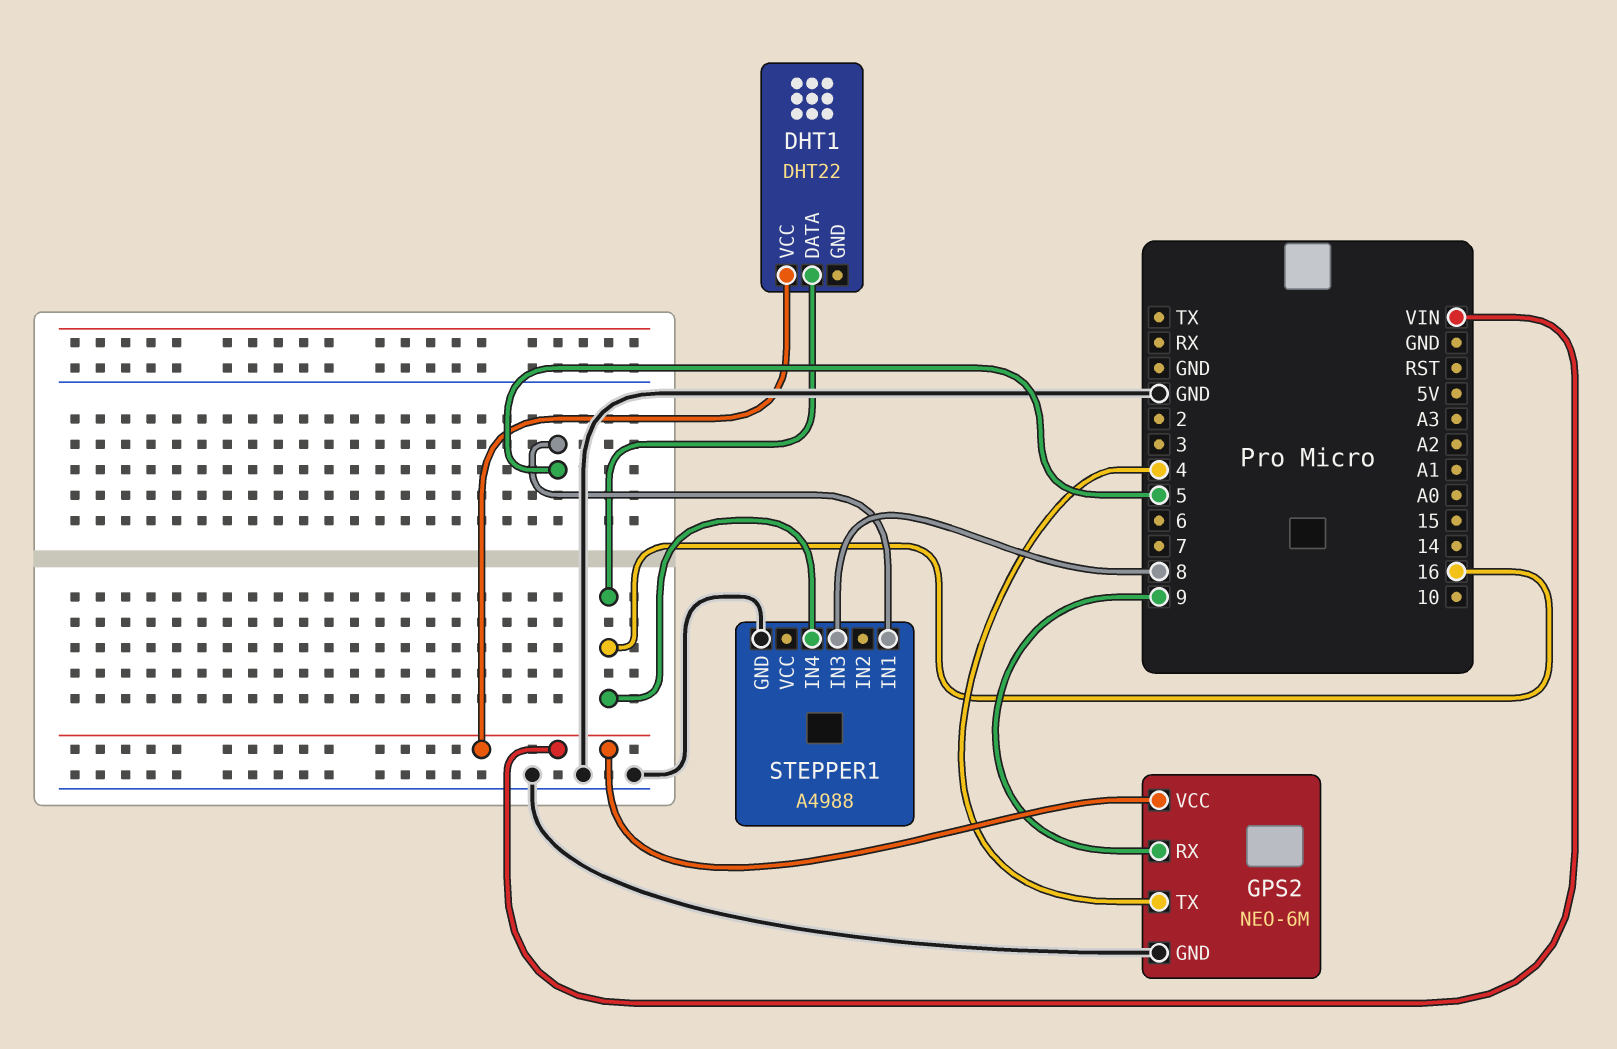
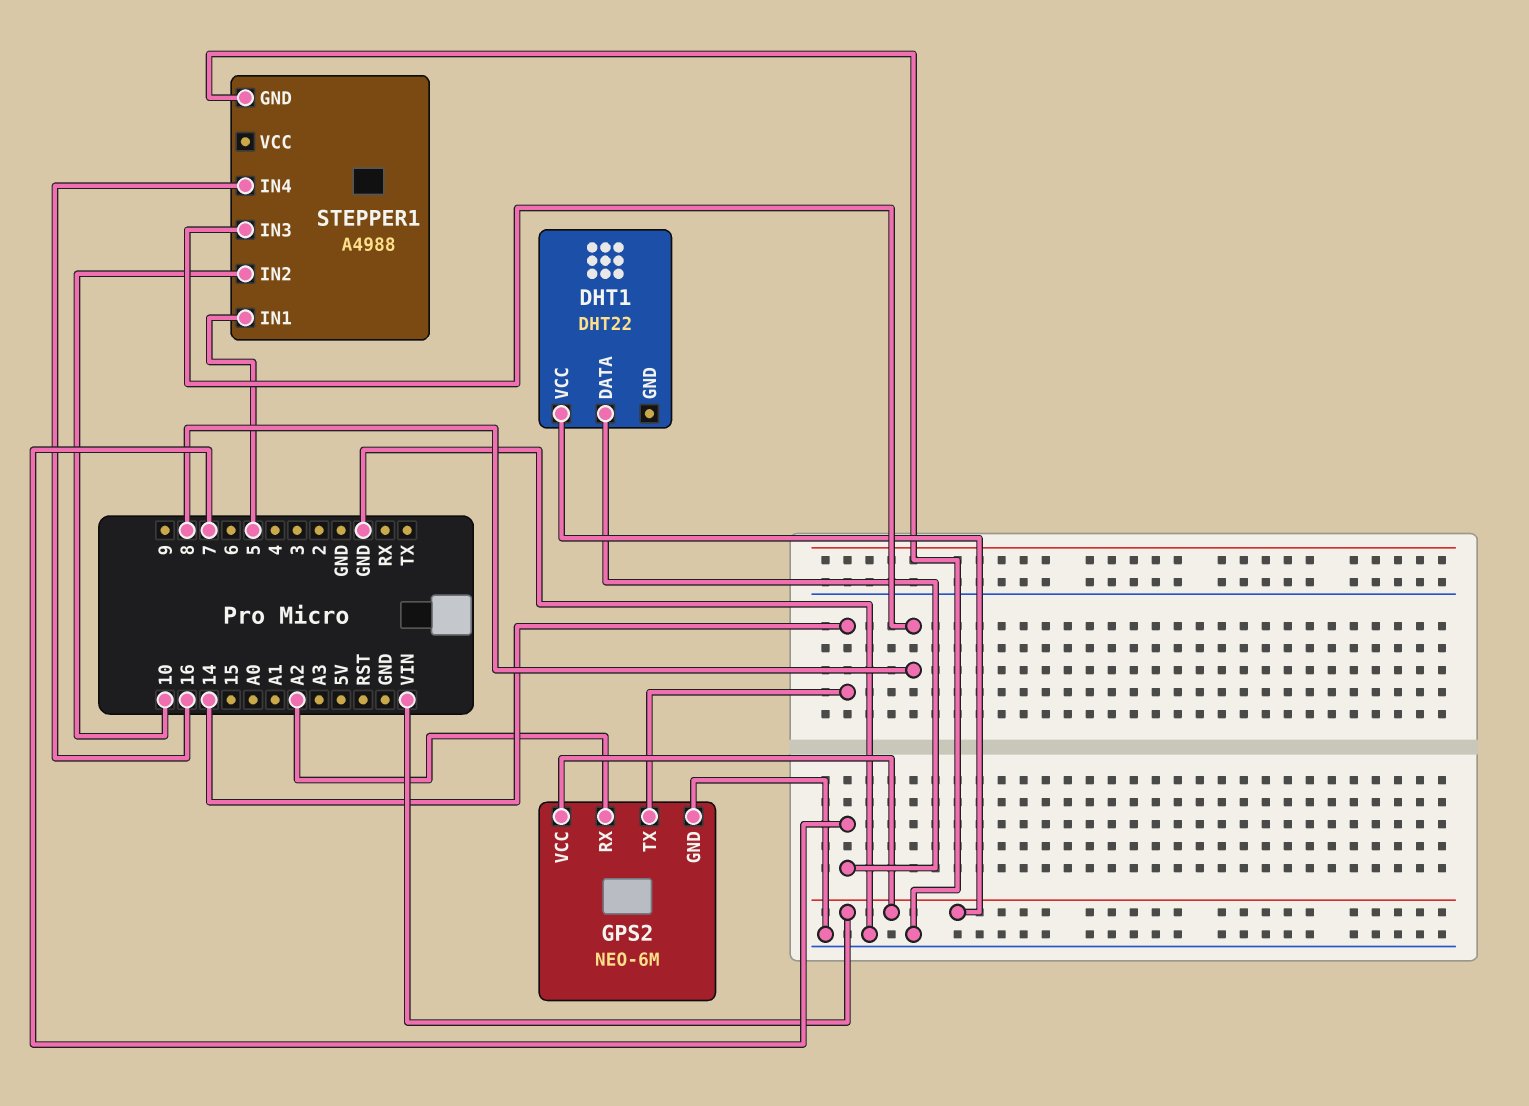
DHT1 pin DATA: 16 -> 7
GPS2 pin RX: 9 -> A2
GPS2 pin TX: 4 -> 14
STEPPER1 pin IN2: none -> 10

